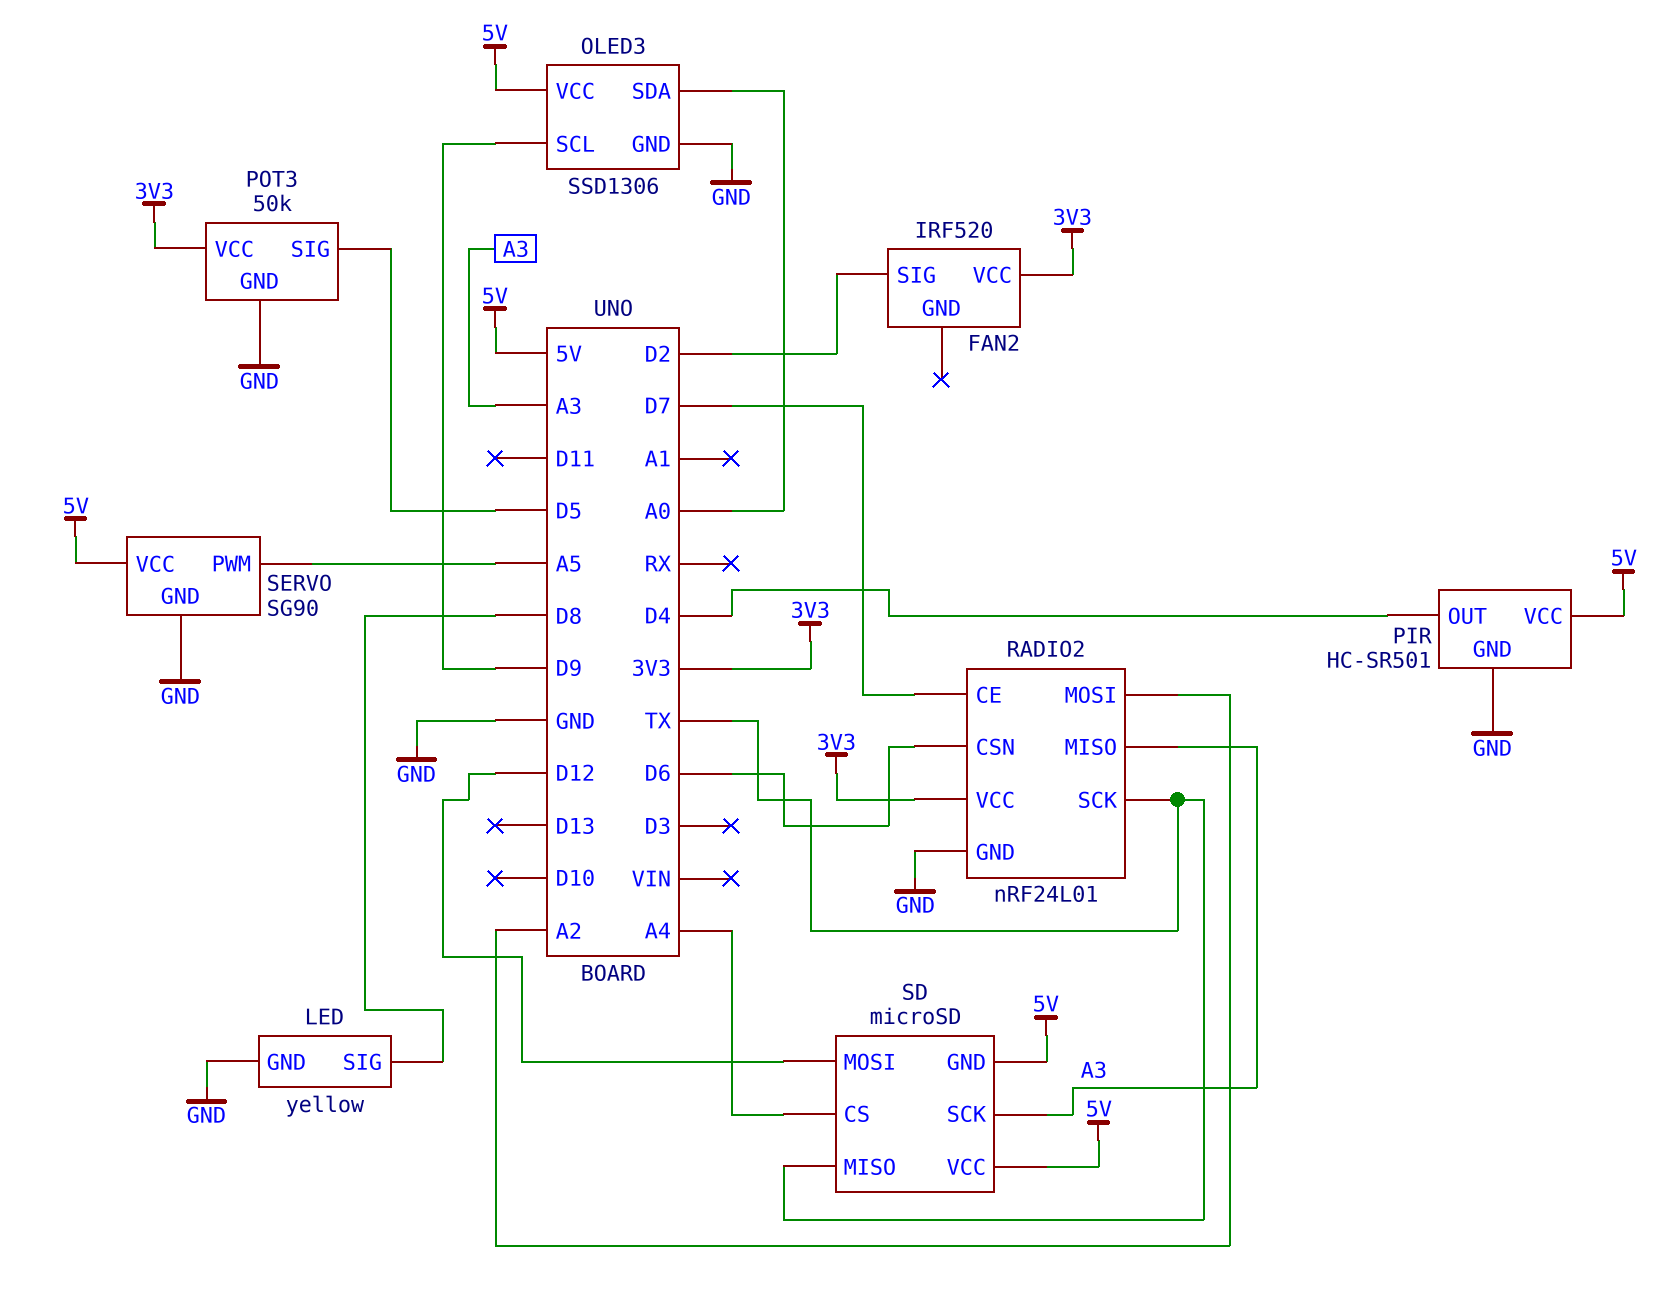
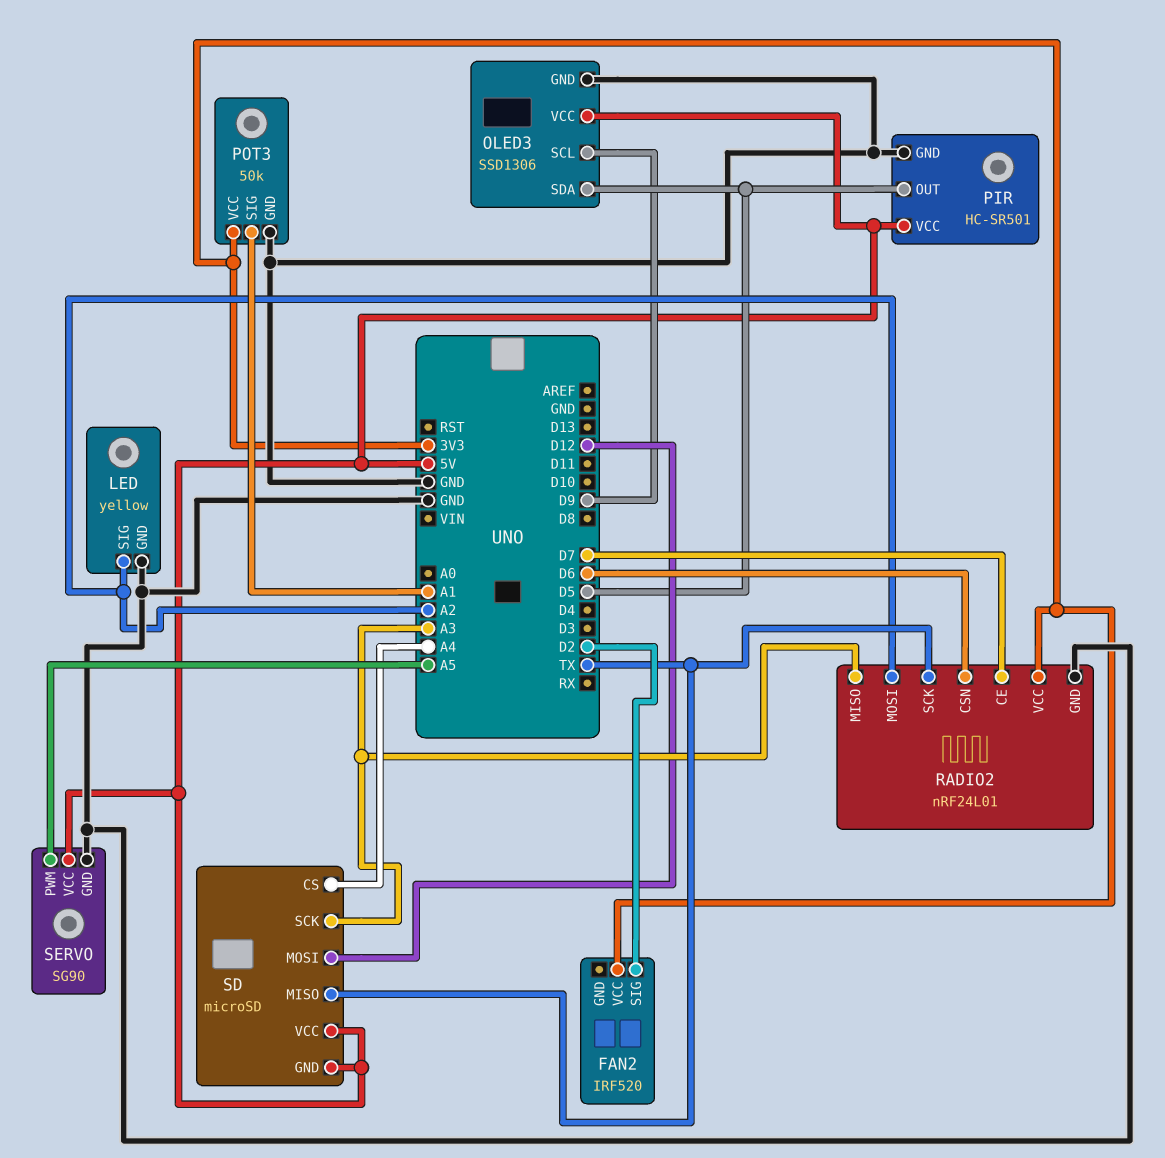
LED pin SIG: D8 -> A2
OLED3 pin SDA: A0 -> D5
PIR pin OUT: D4 -> D5
POT3 pin SIG: D5 -> A1

